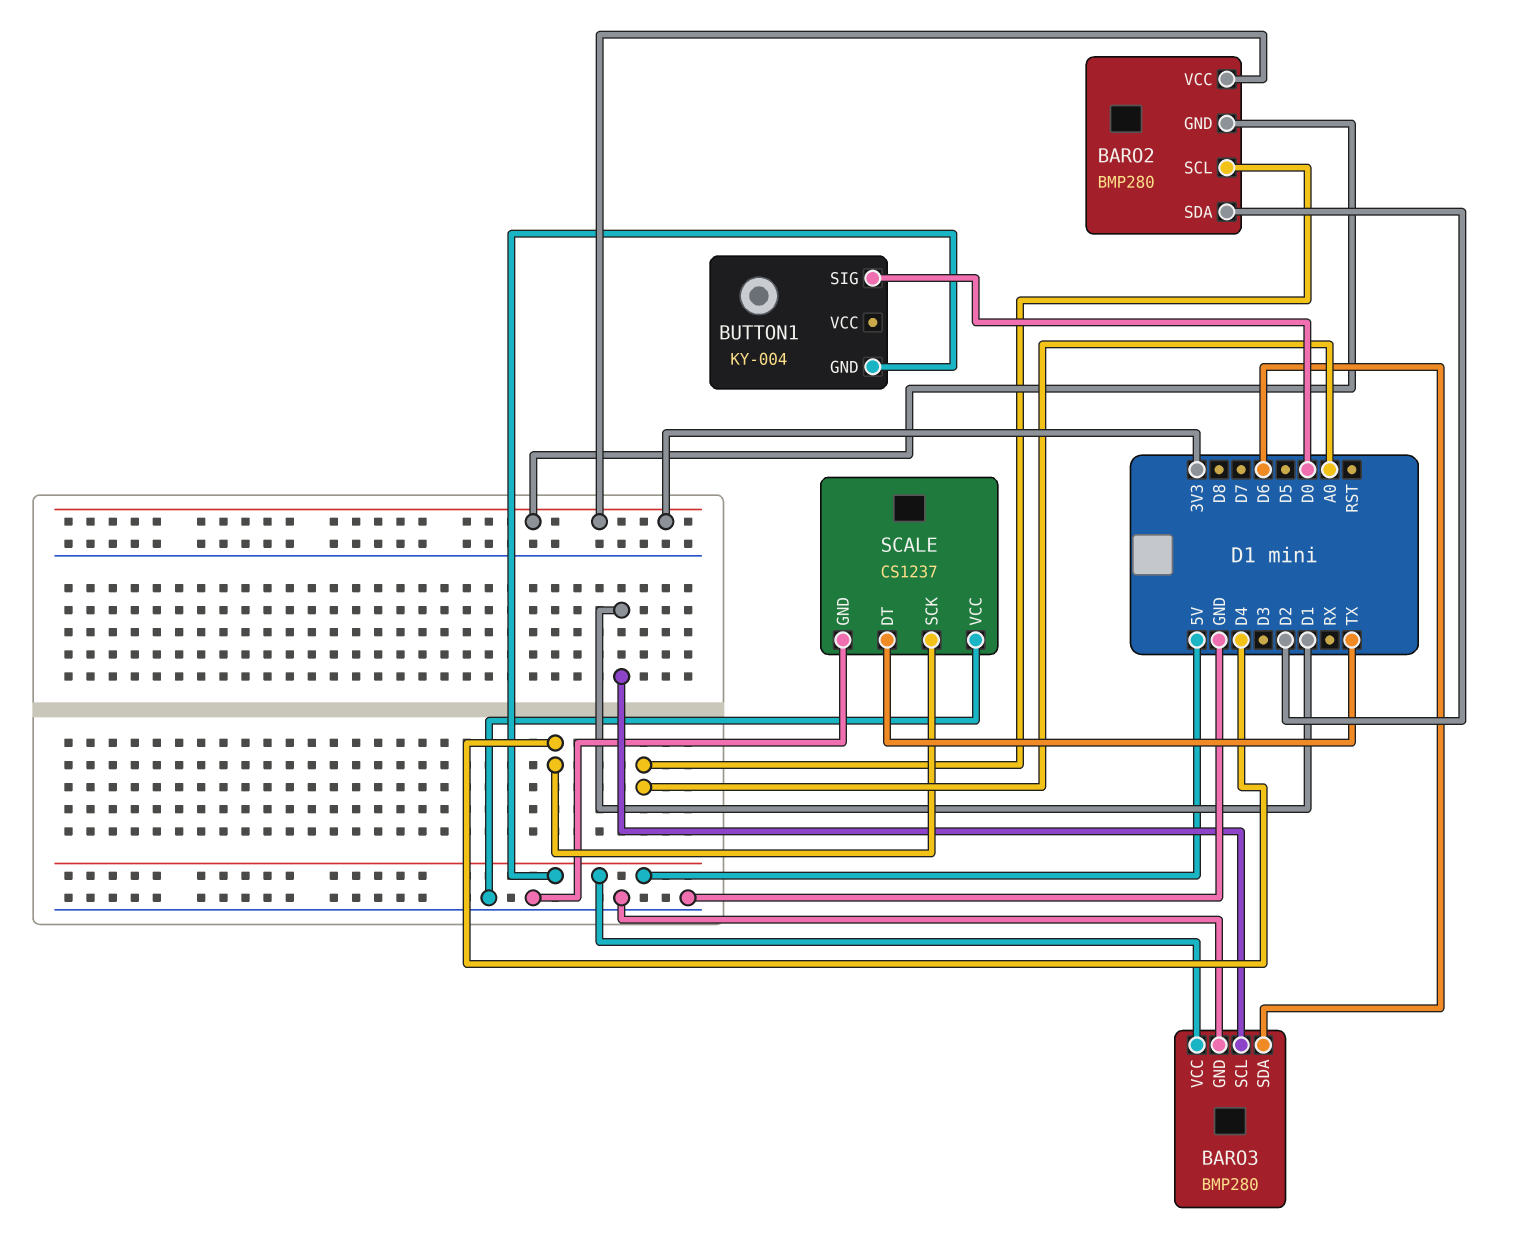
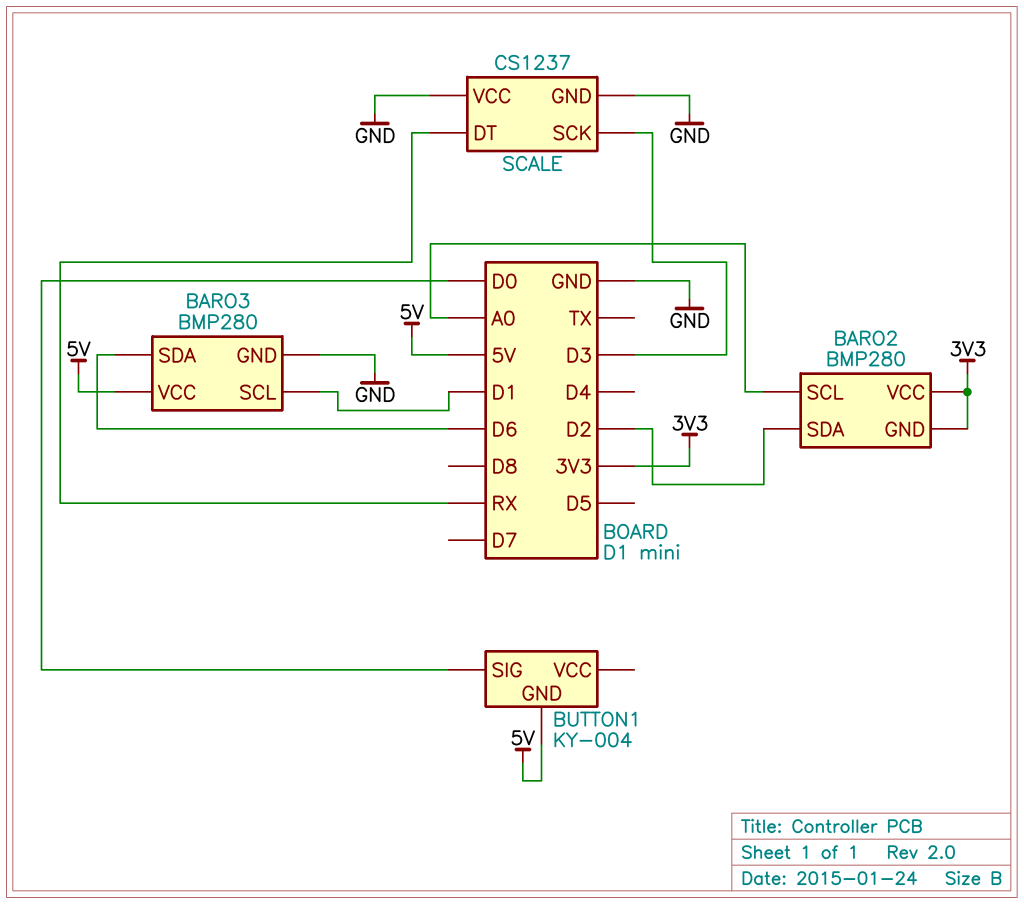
SCALE pin DT: TX -> RX
SCALE pin SCK: D4 -> D3

